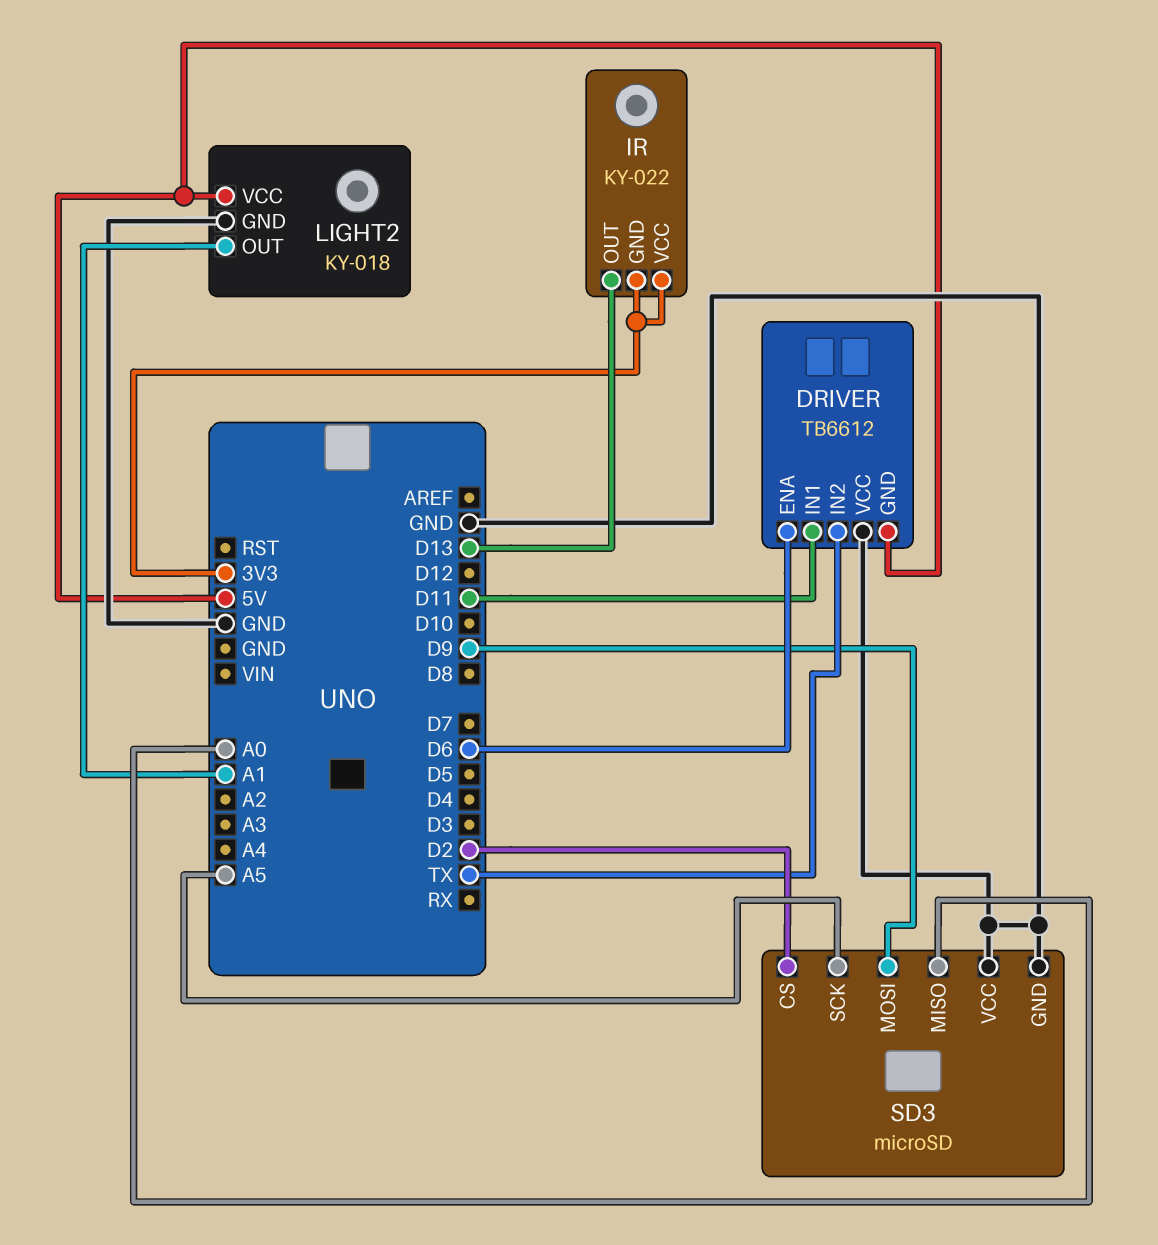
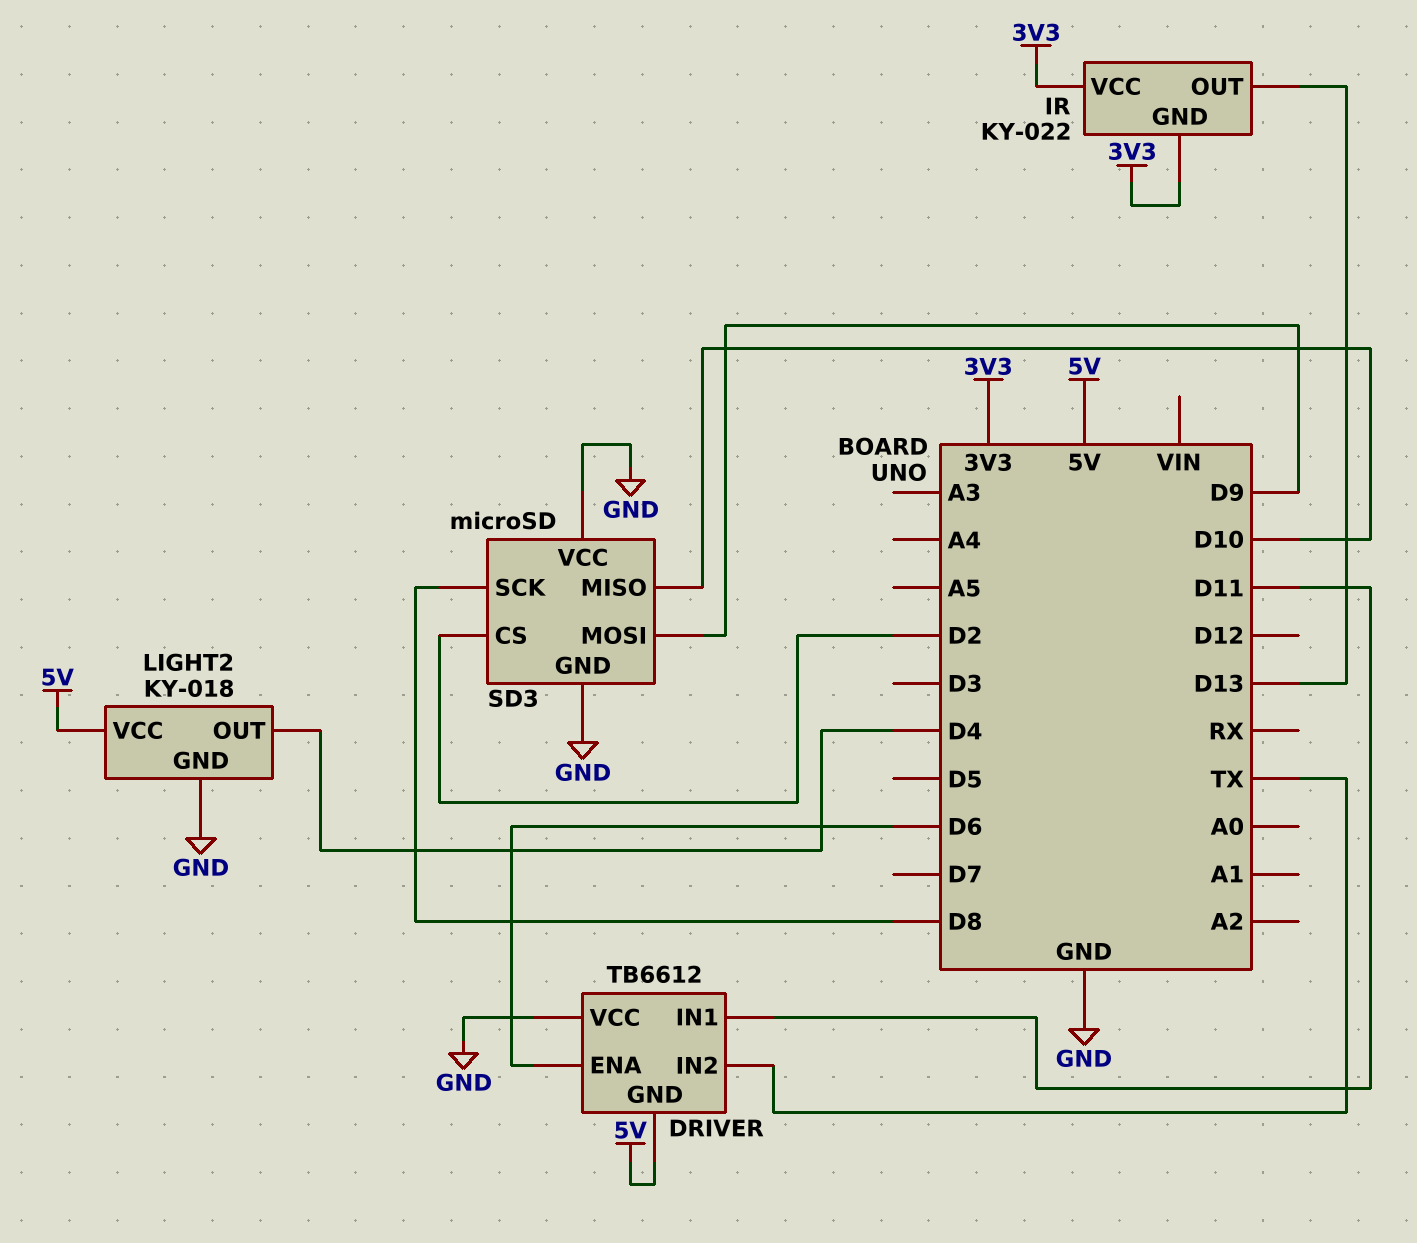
LIGHT2 pin OUT: A1 -> D4
SD3 pin MISO: A0 -> D10
SD3 pin SCK: A5 -> D8

